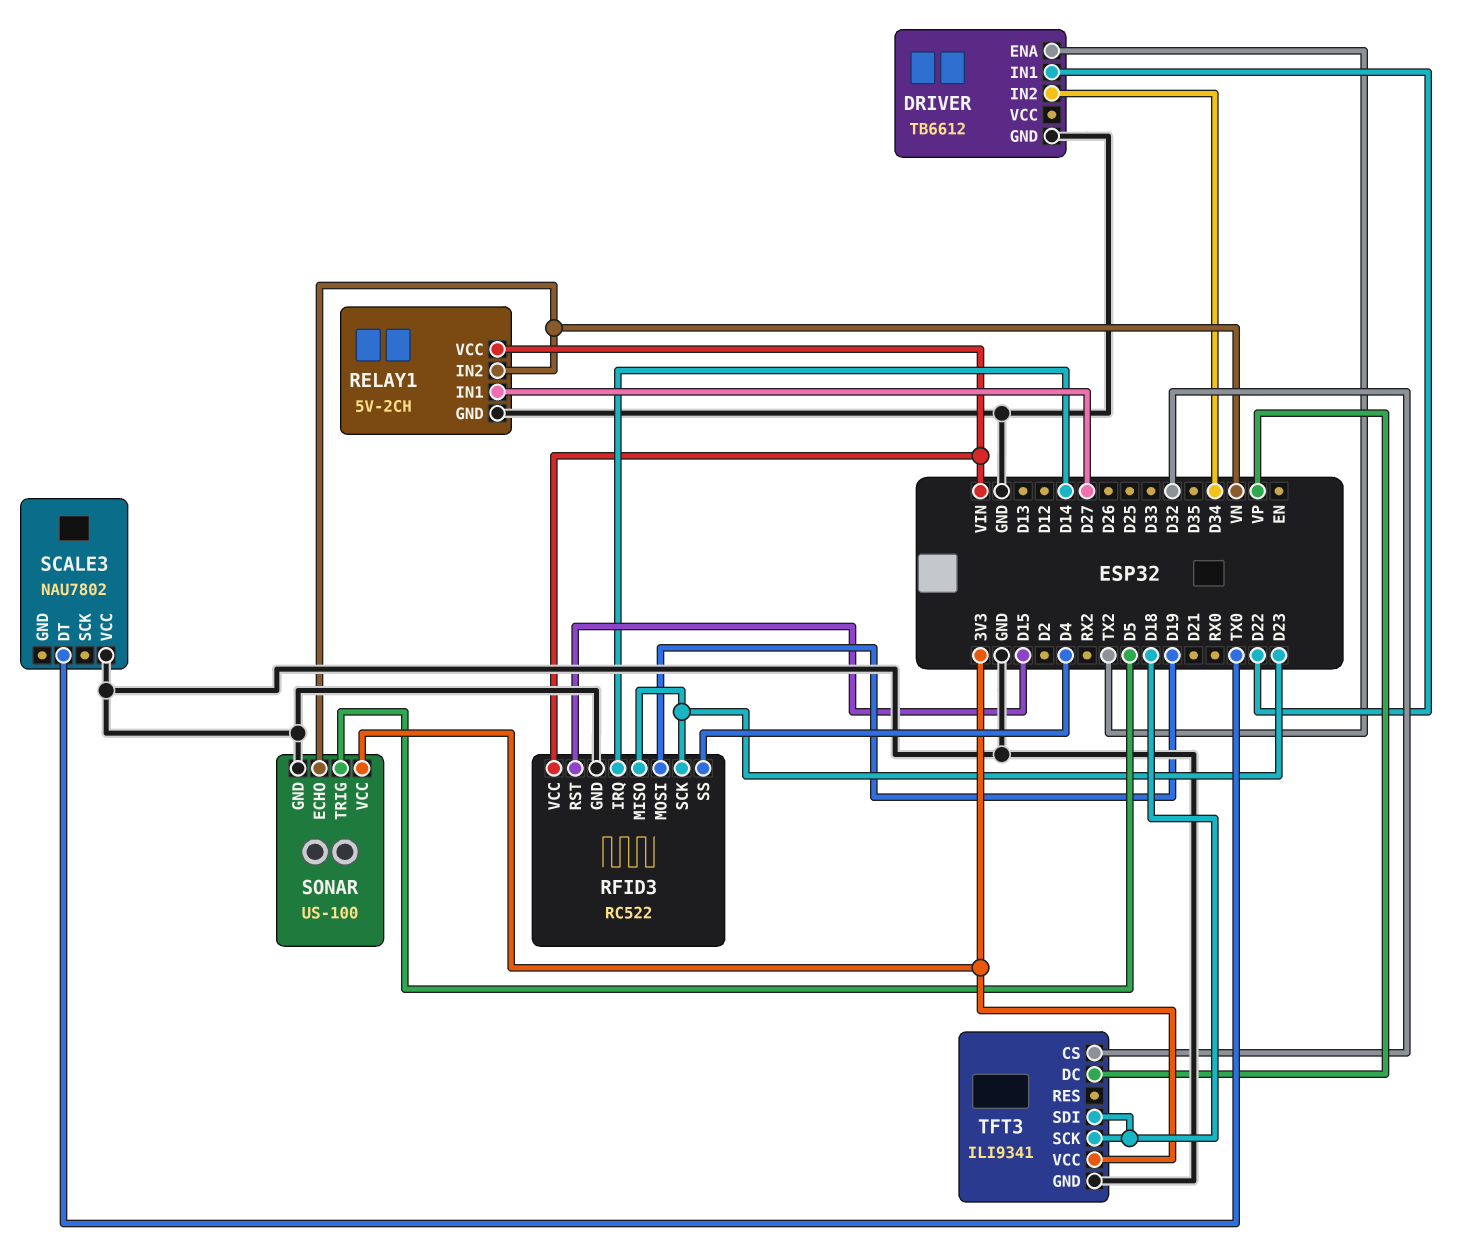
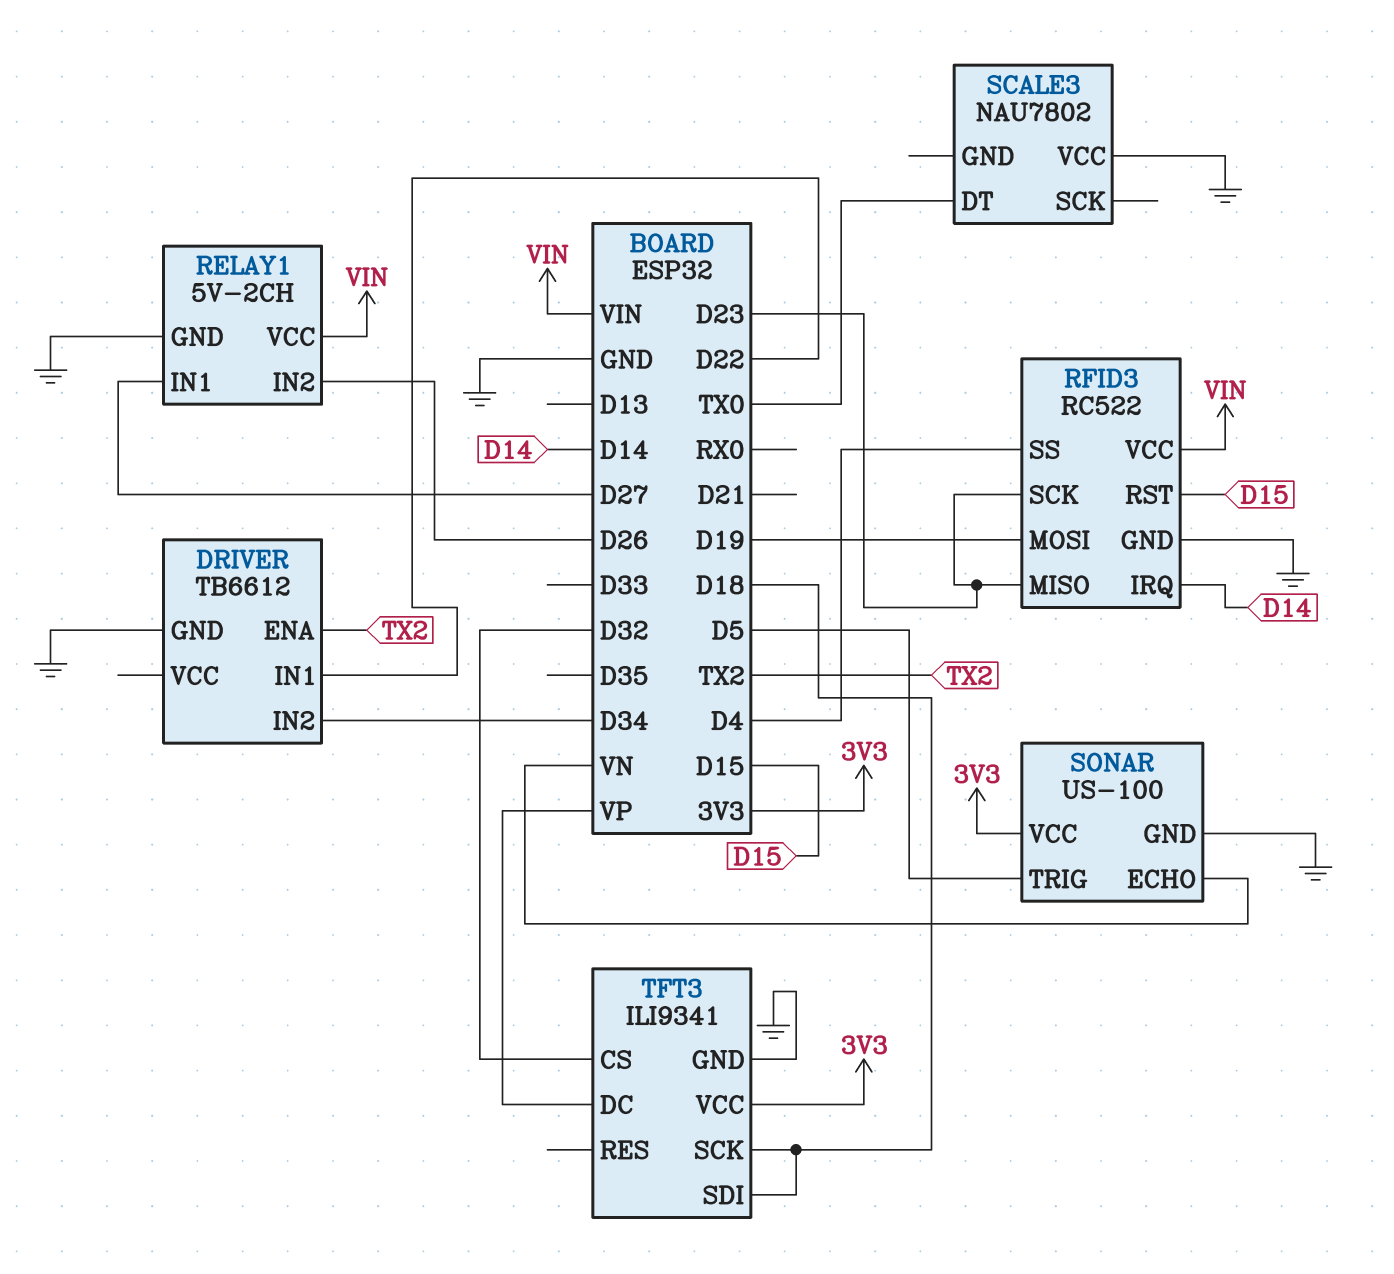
RELAY1 pin IN2: VN -> D26

